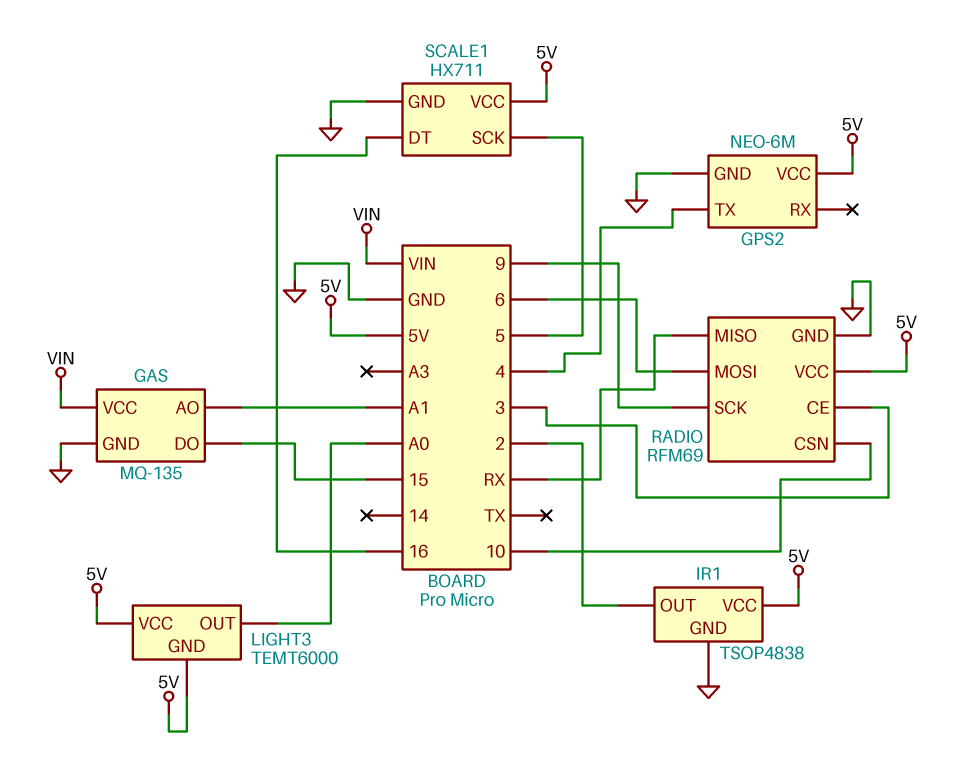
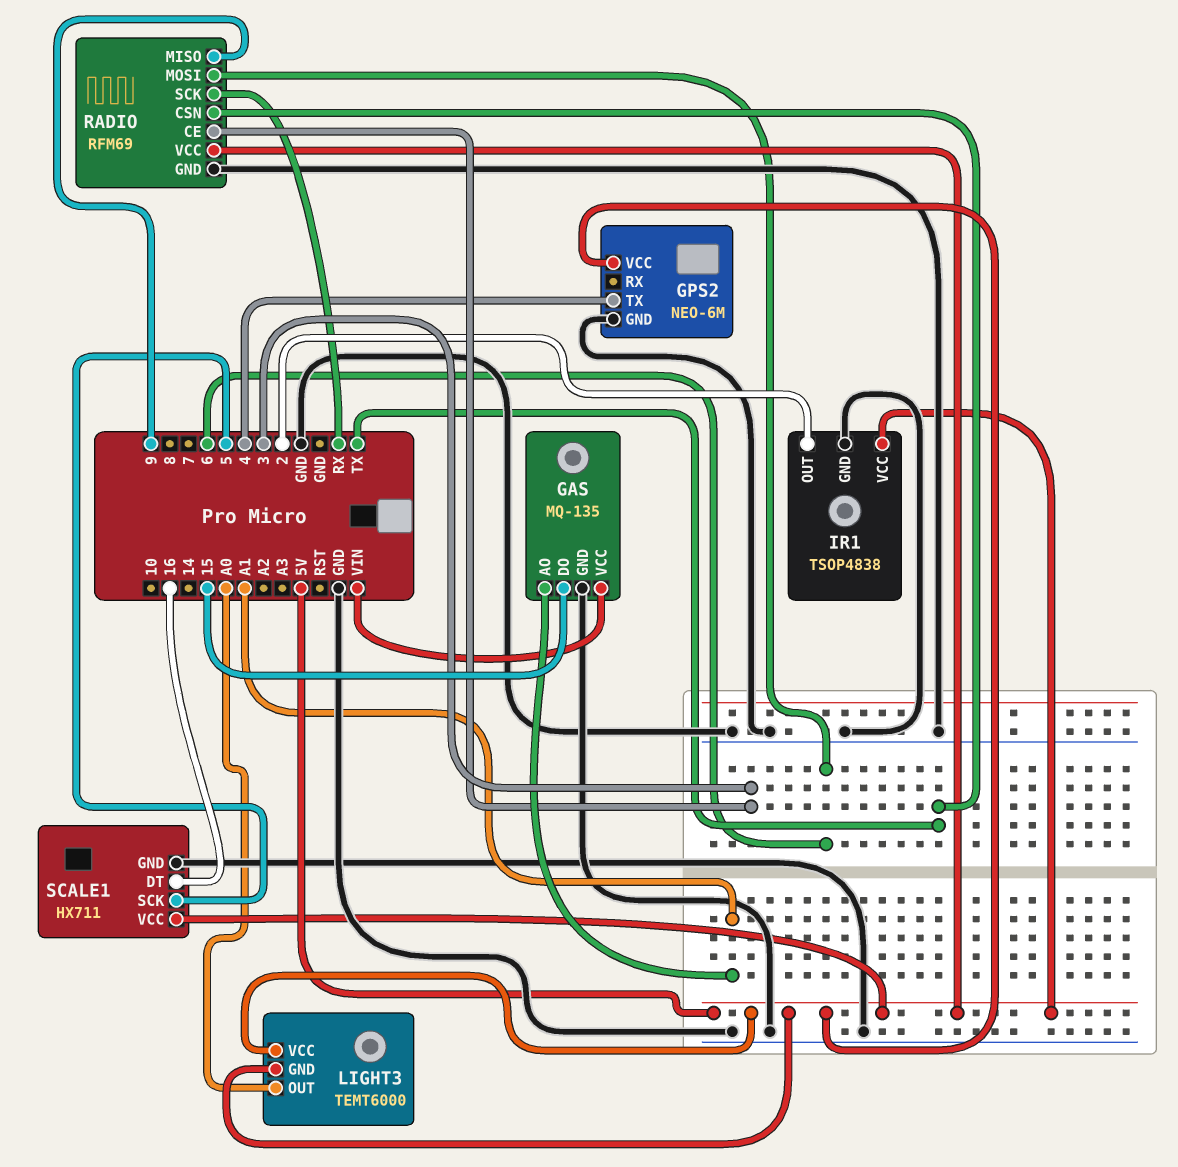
RADIO pin CSN: 10 -> TX
RADIO pin MISO: RX -> 9
RADIO pin SCK: 9 -> RX

